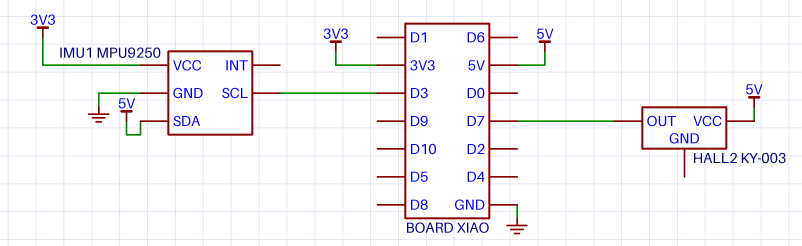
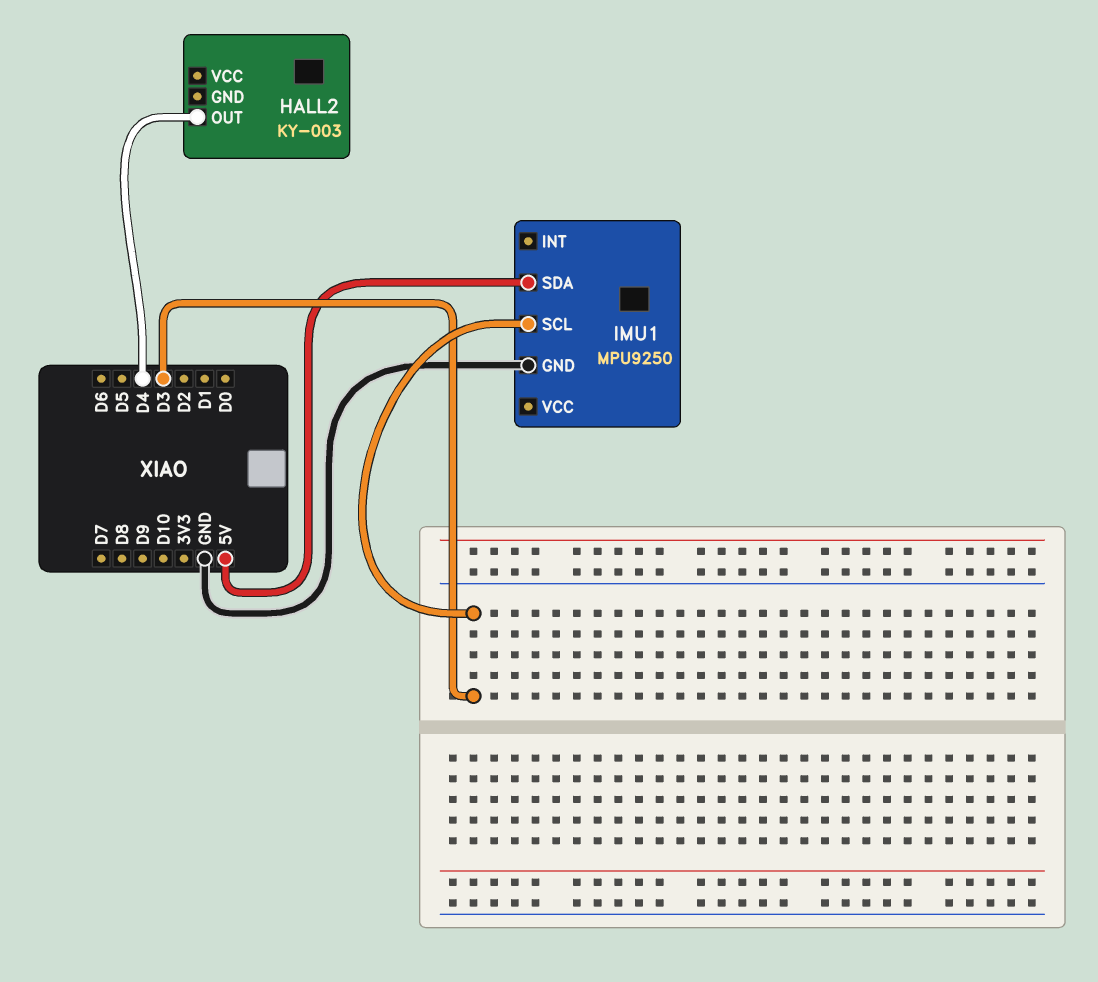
HALL2 pin OUT: D7 -> D4
HALL2 pin VCC: 5V -> none
IMU1 pin VCC: 3V3 -> none

